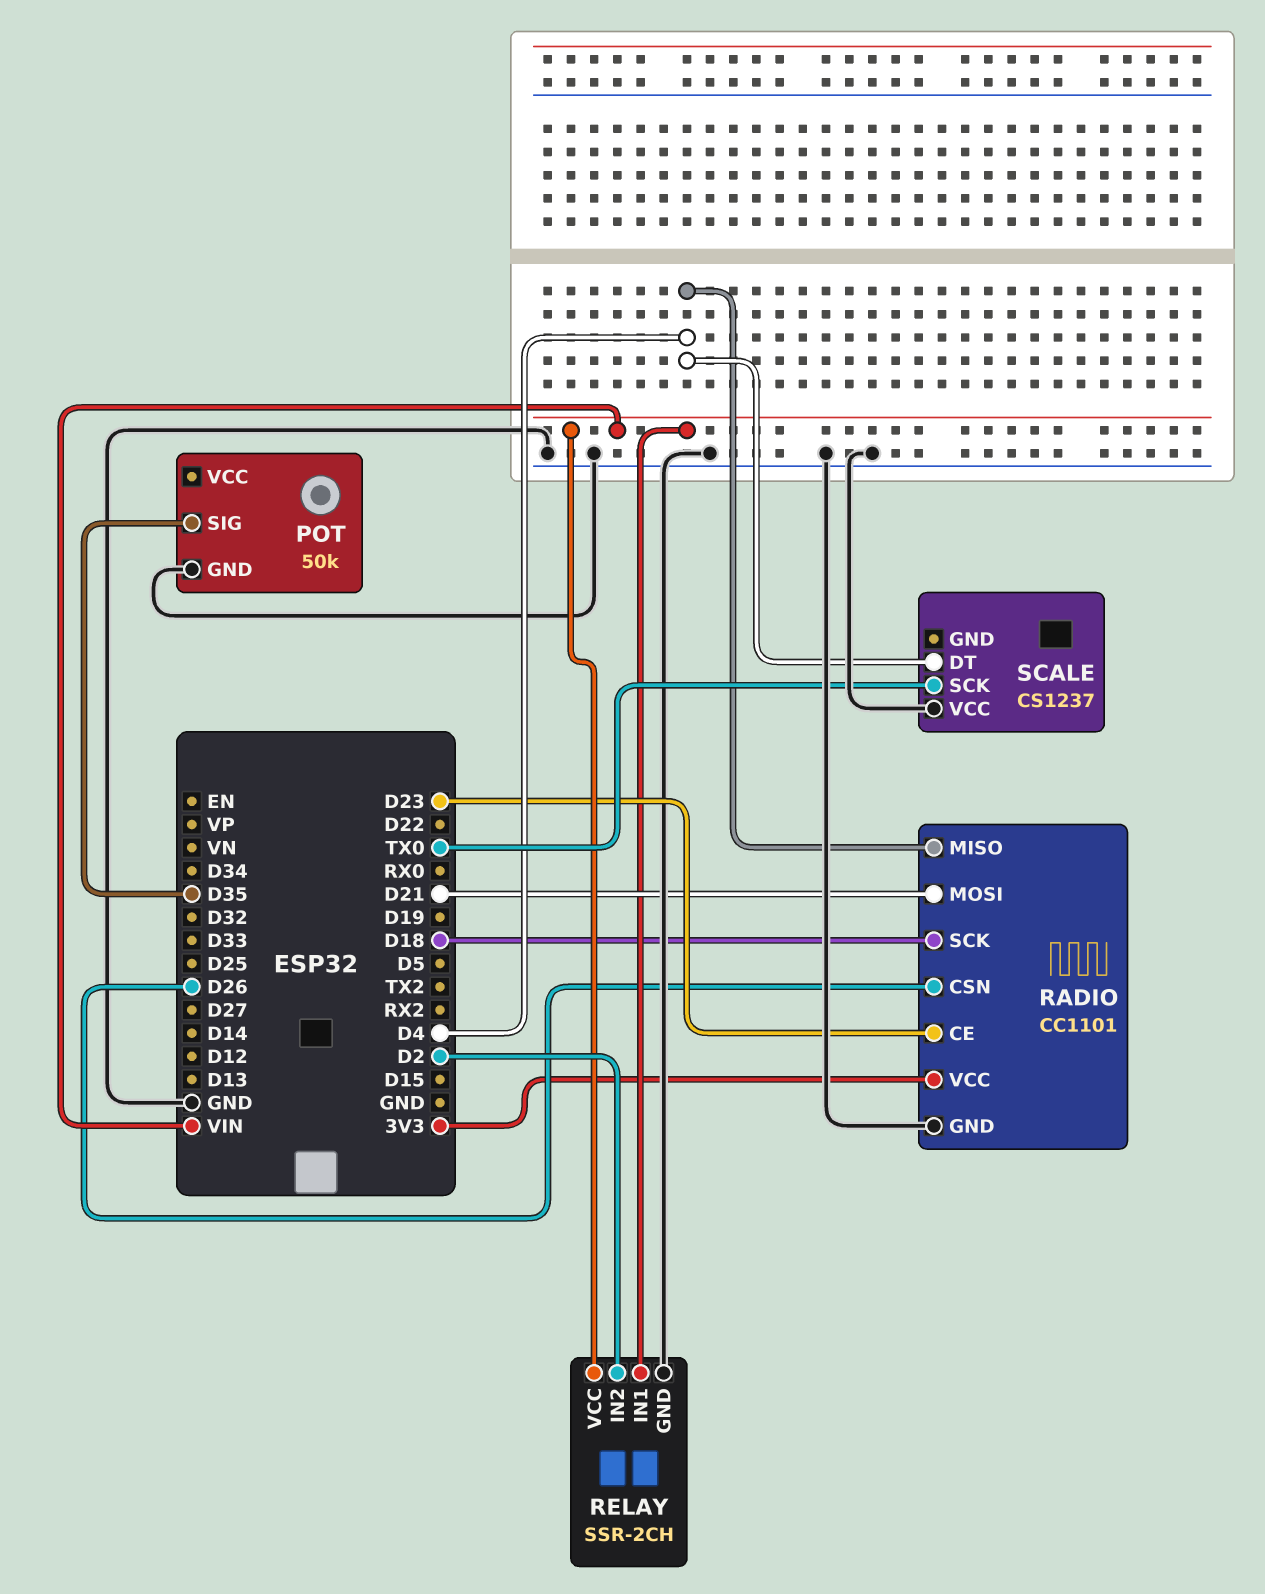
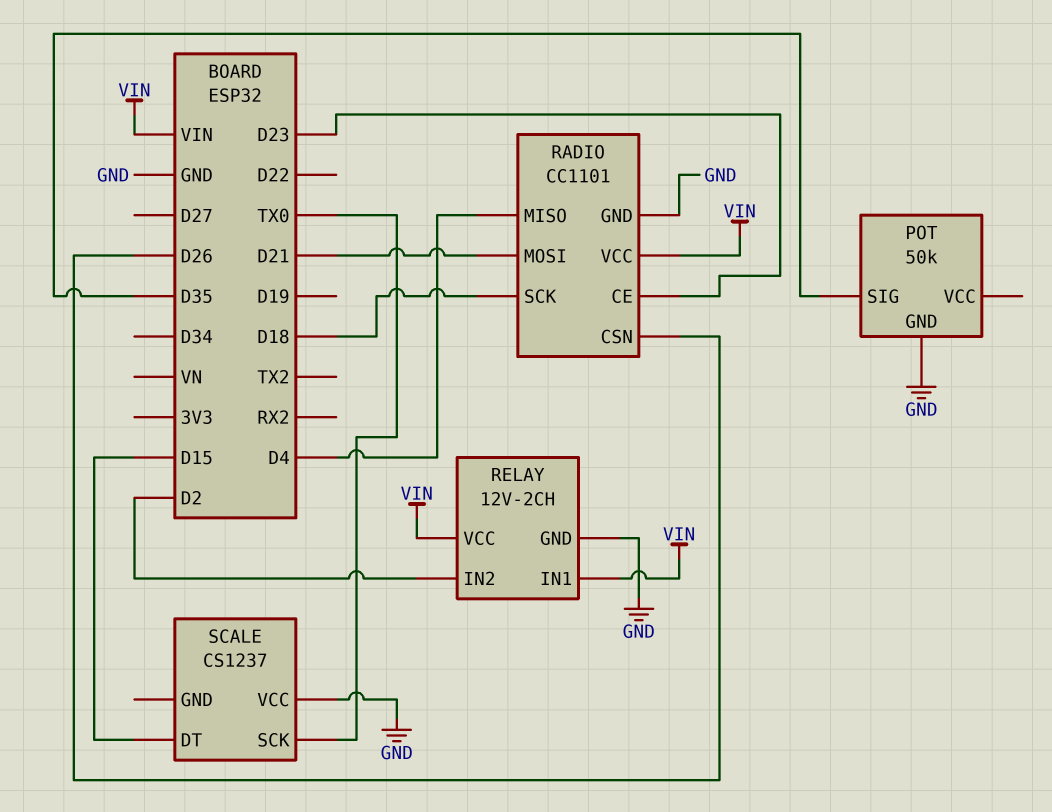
RADIO pin VCC: 3V3 -> VIN
RELAY: SSR-2CH -> 12V-2CH
SCALE pin DT: D4 -> D15

